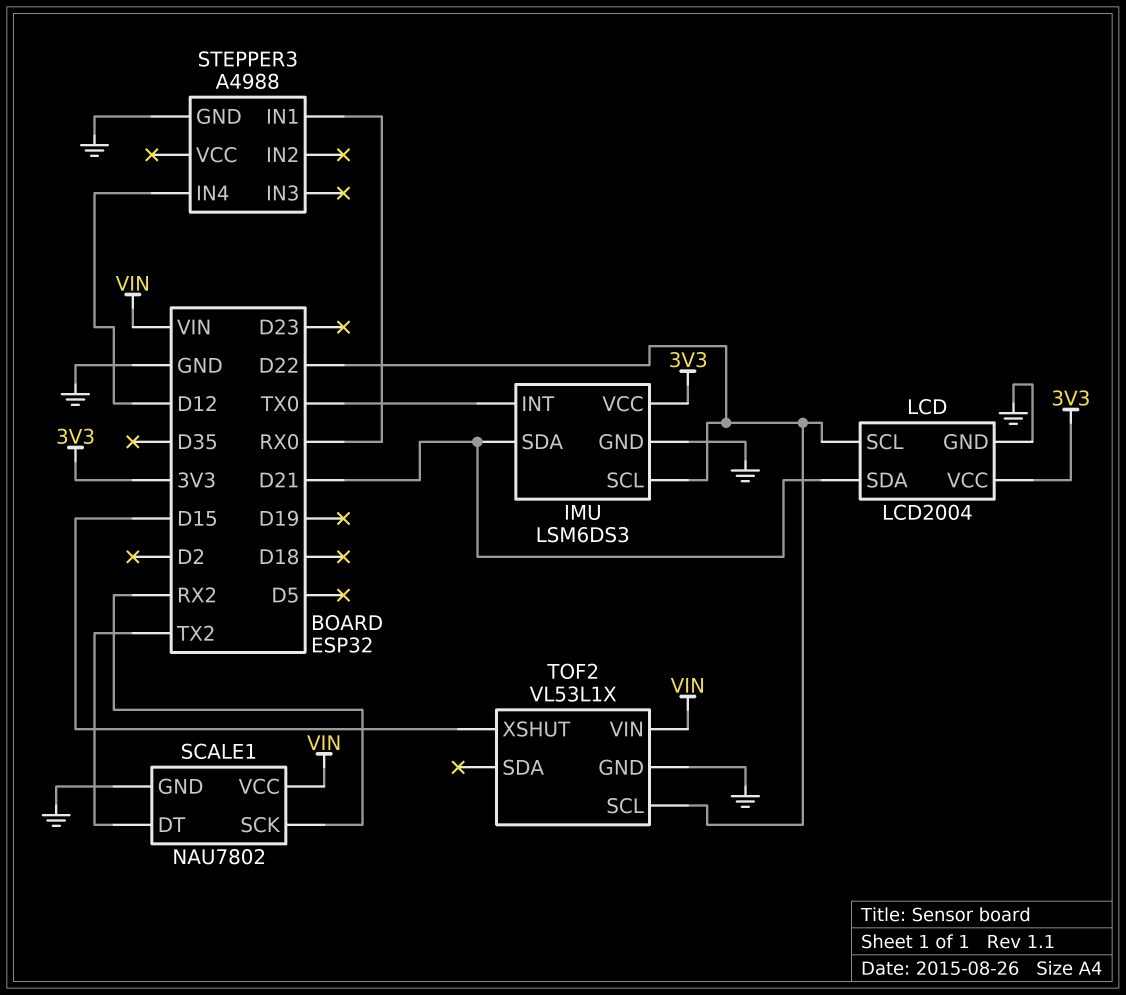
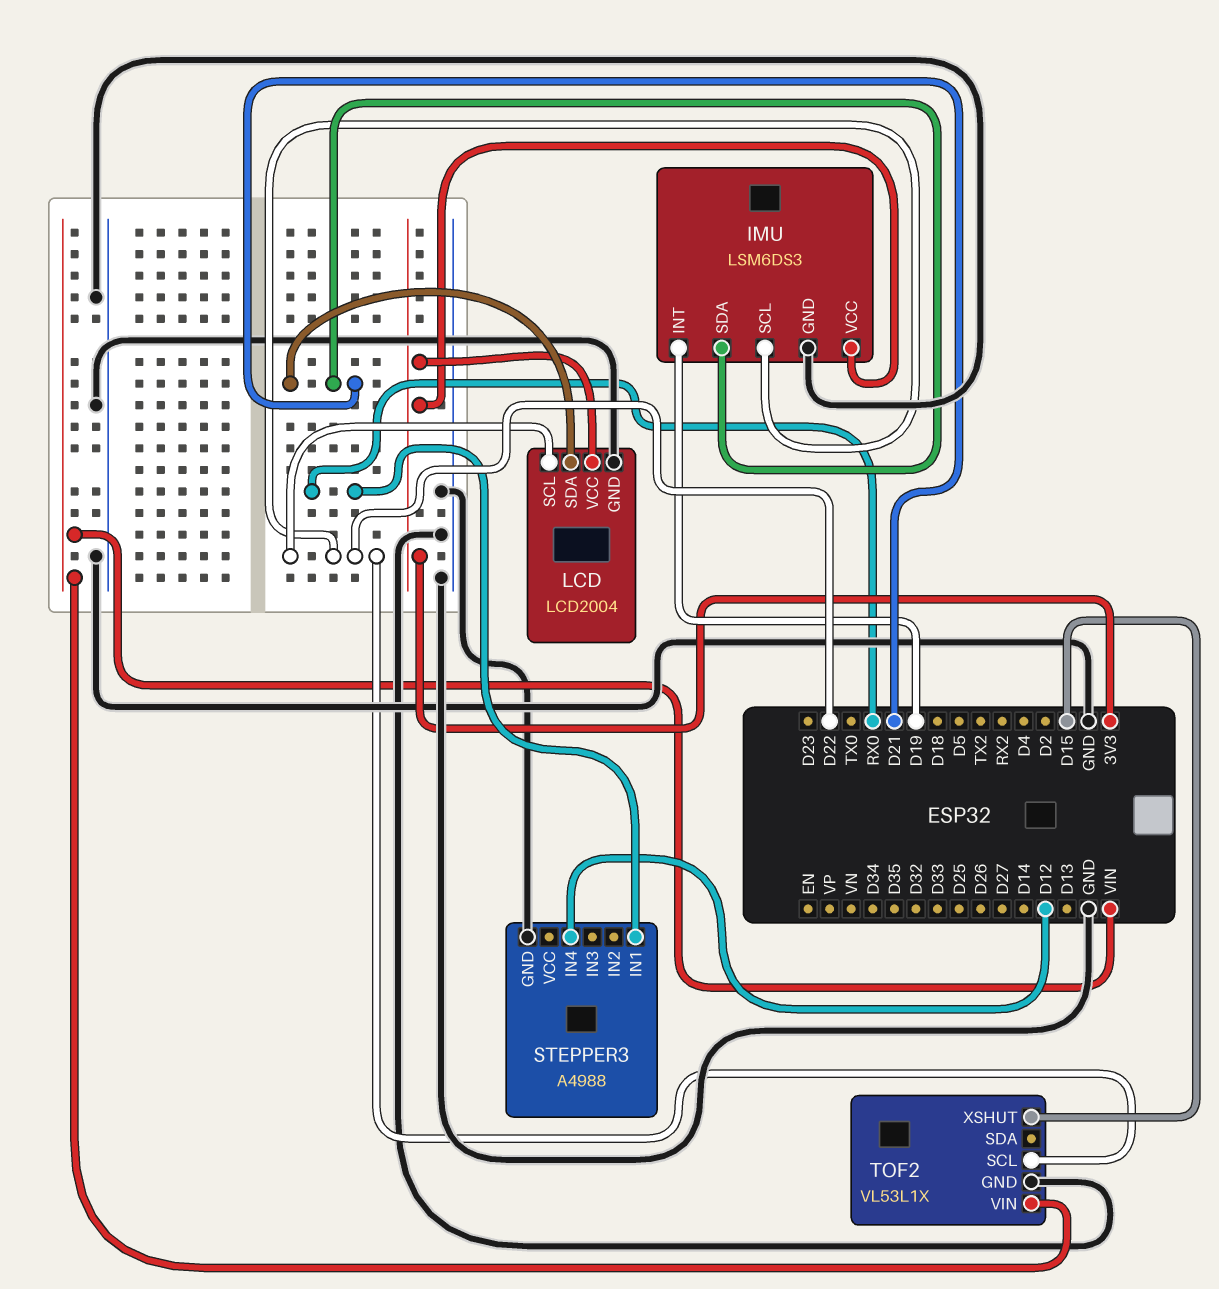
IMU pin INT: TX0 -> D19
SCALE1: NAU7802 -> none
SCALE1 pin DT: TX2 -> none
SCALE1 pin GND: GND -> none
SCALE1 pin SCK: RX2 -> none
SCALE1 pin VCC: VIN -> none

